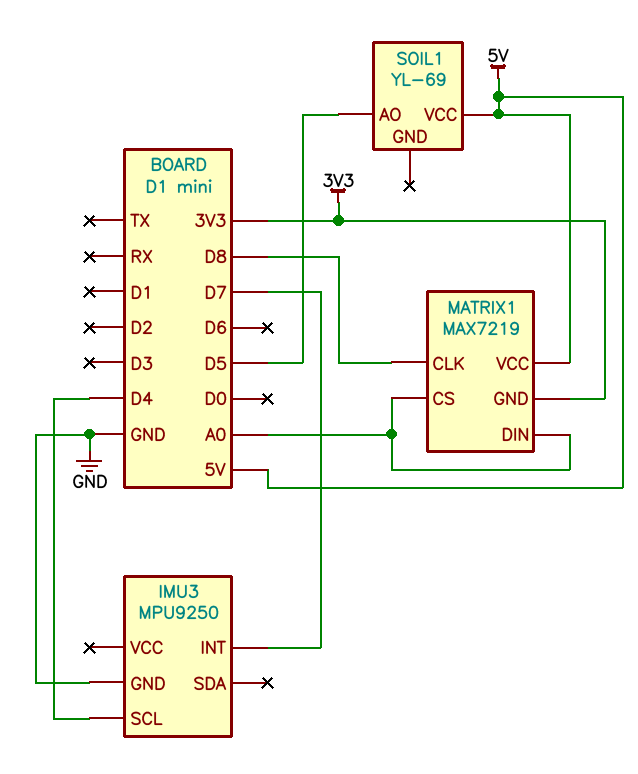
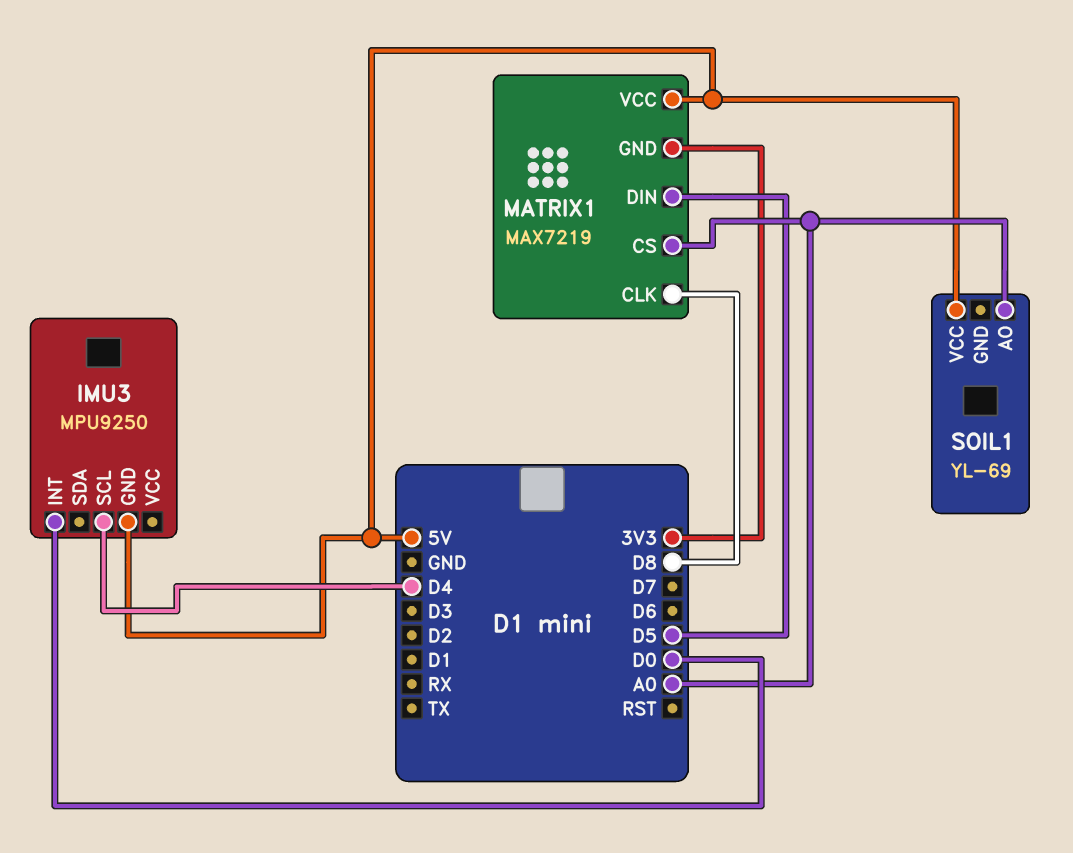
IMU3 pin GND: GND -> 5V
IMU3 pin INT: D7 -> D0
MATRIX1 pin DIN: A0 -> D5
SOIL1 pin AO: D5 -> A0

